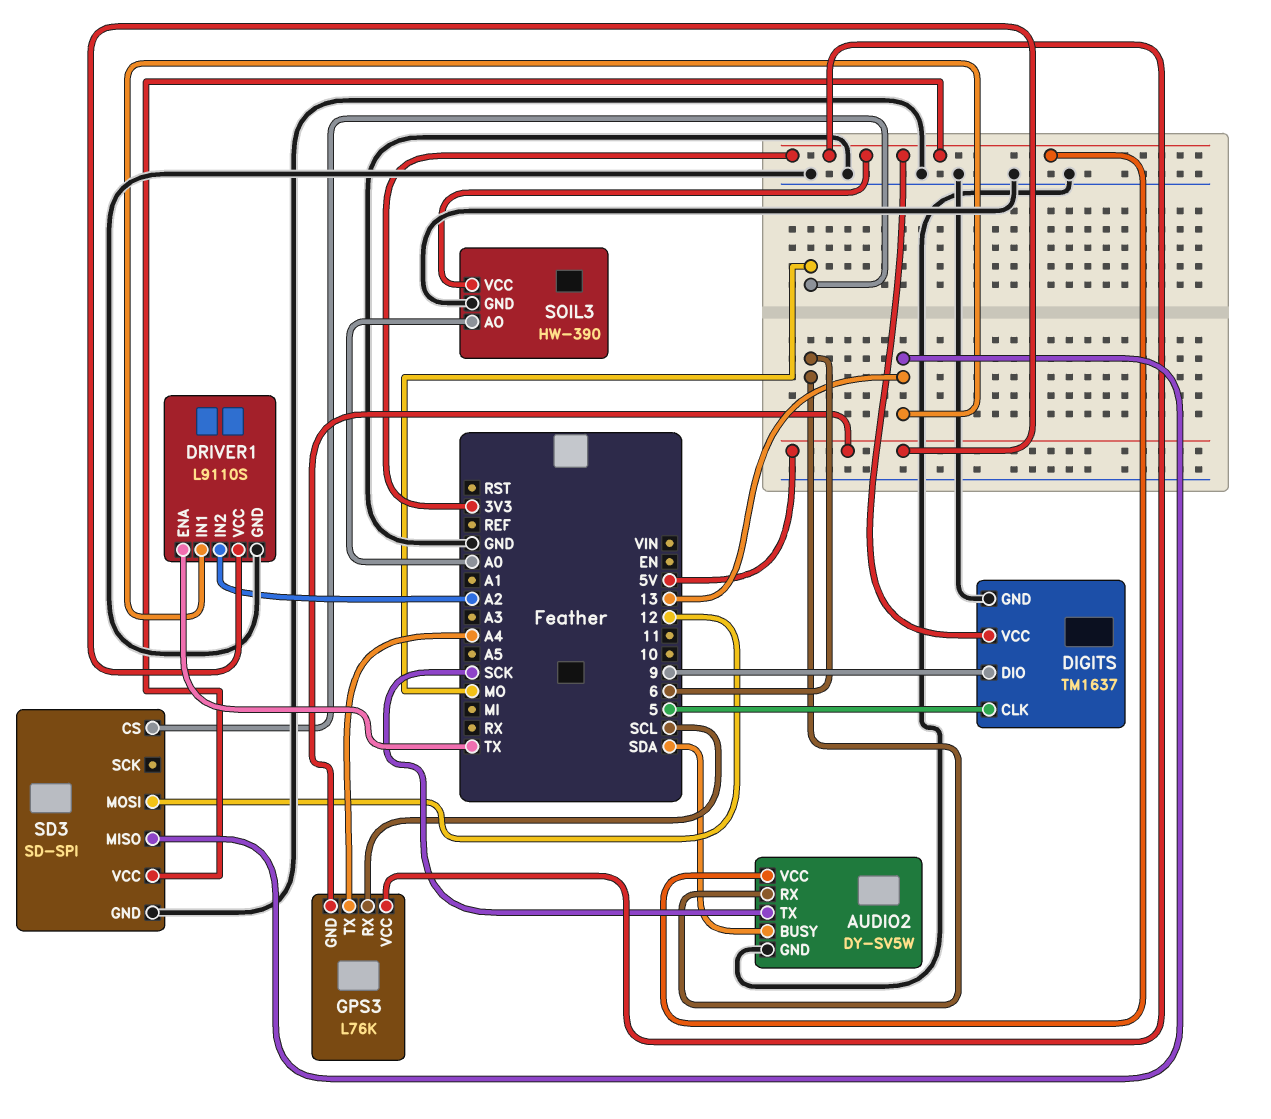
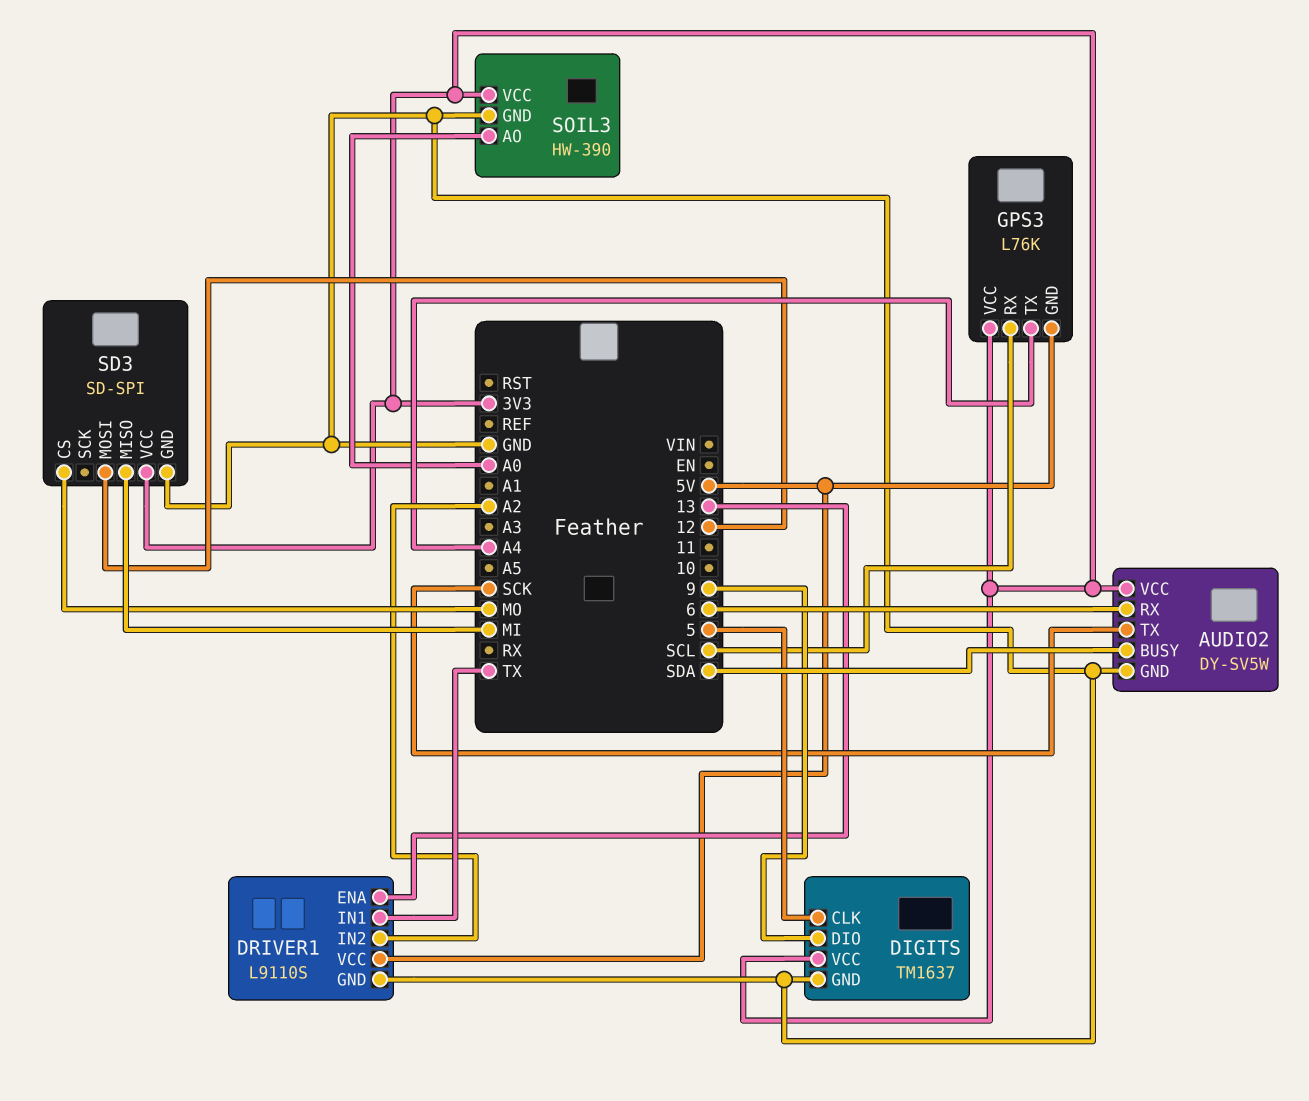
DRIVER1 pin ENA: TX -> 13
DRIVER1 pin IN1: 13 -> TX
SD3 pin MISO: 13 -> MI

